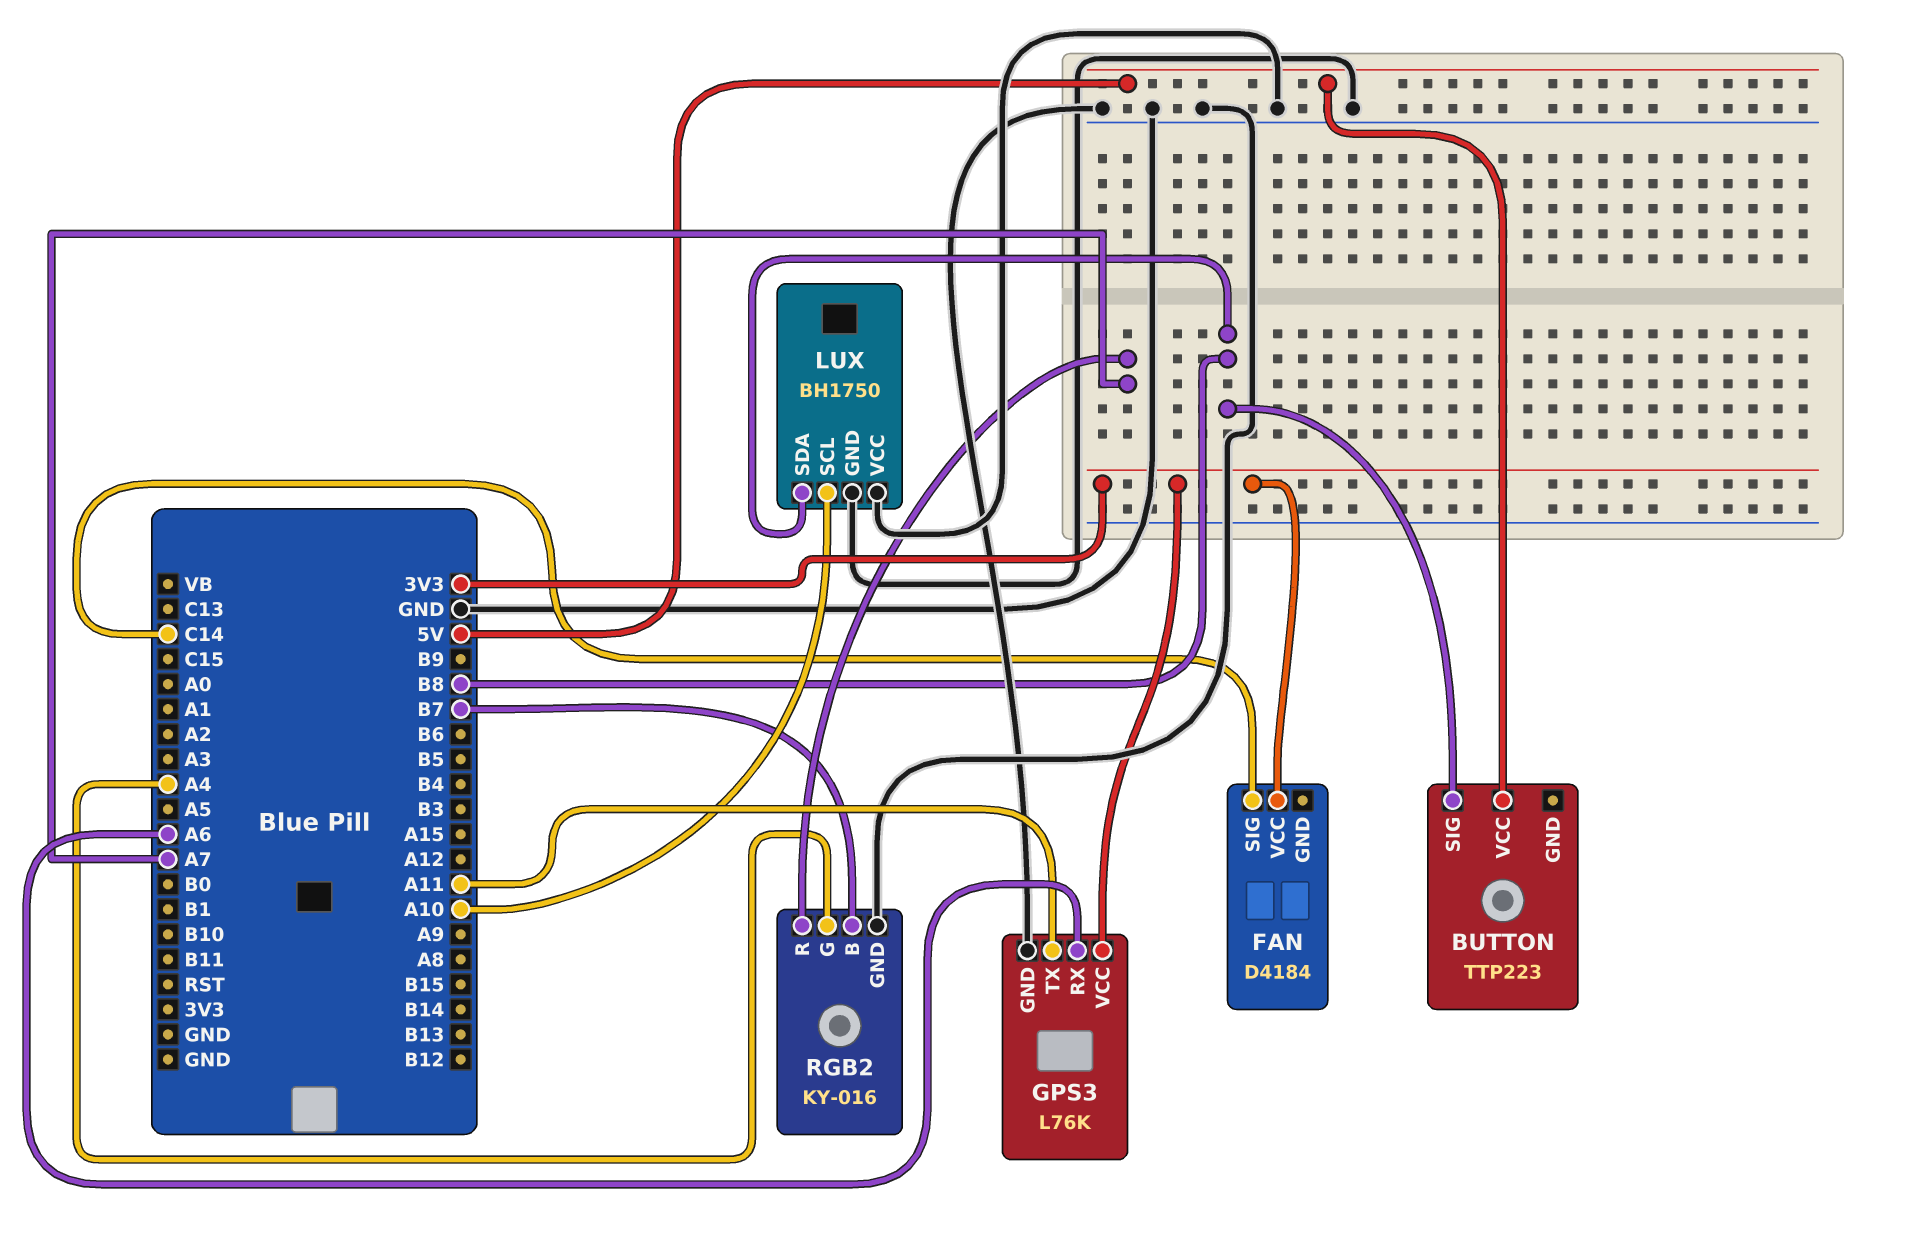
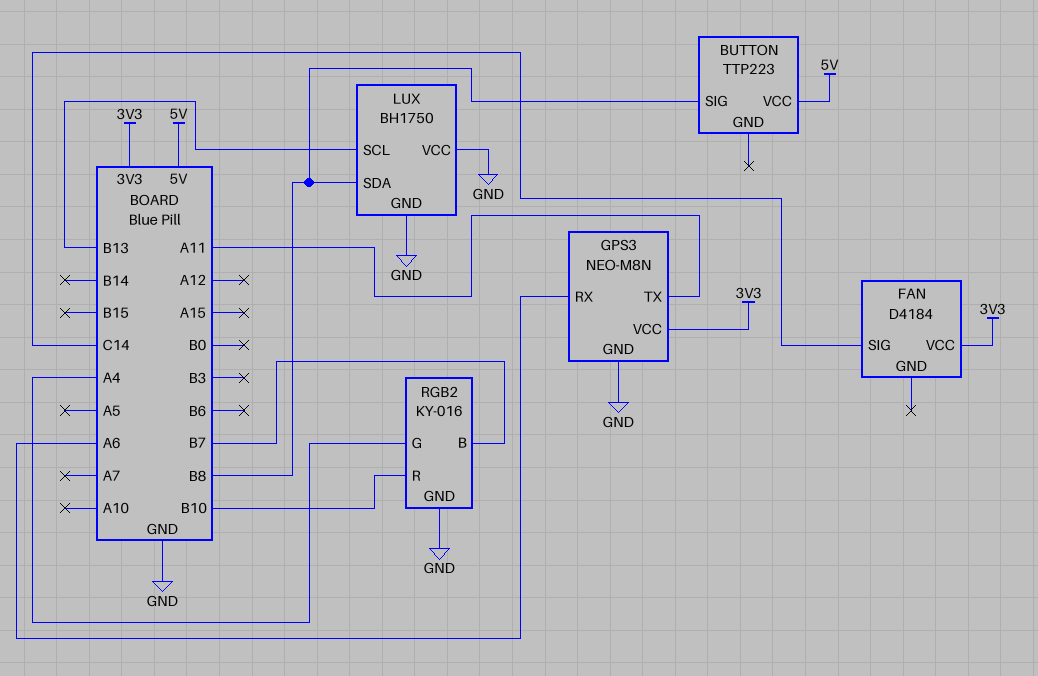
GPS3: L76K -> NEO-M8N
LUX pin SCL: A10 -> B13
RGB2 pin R: A7 -> B10

